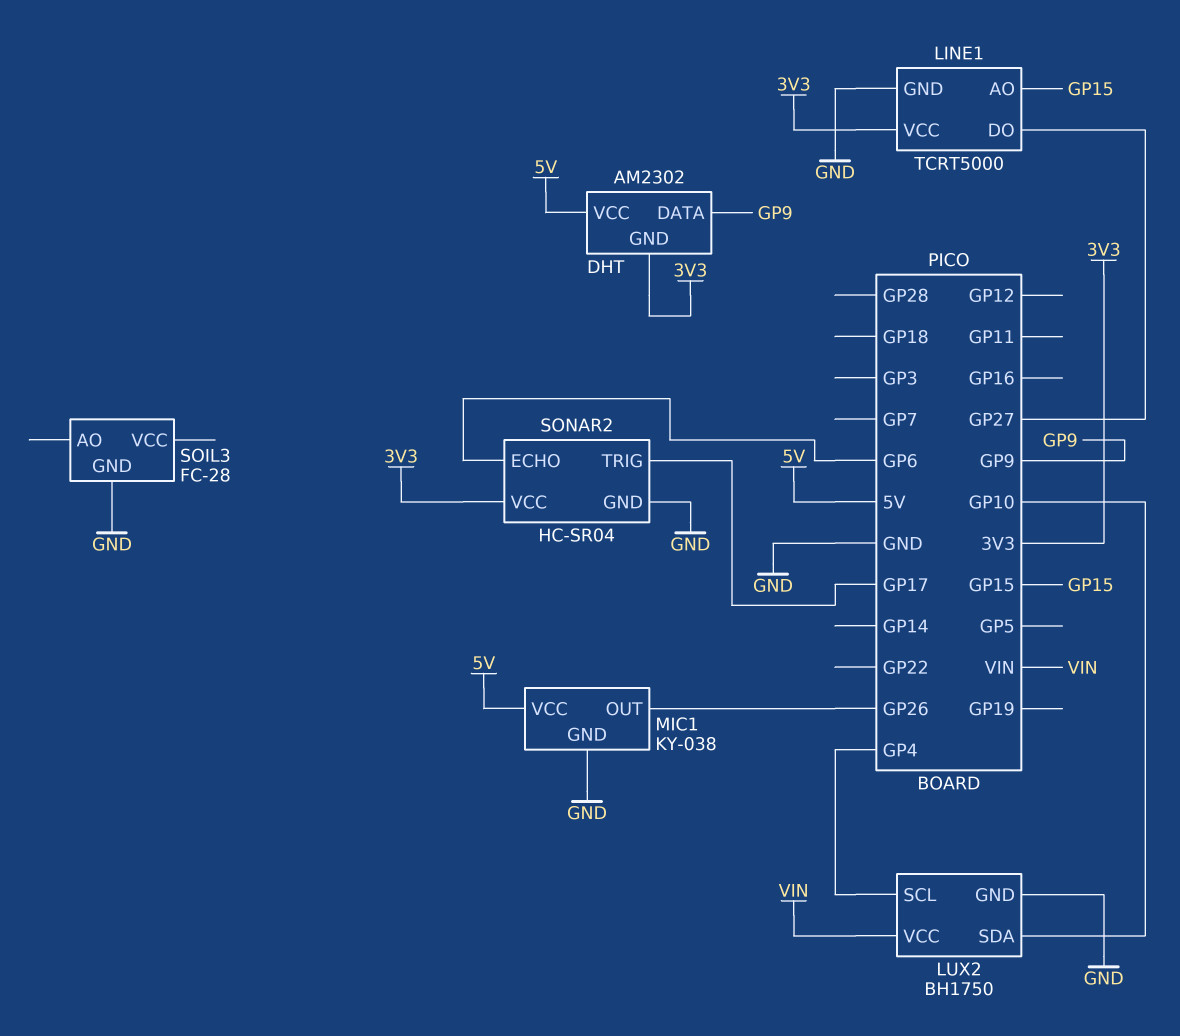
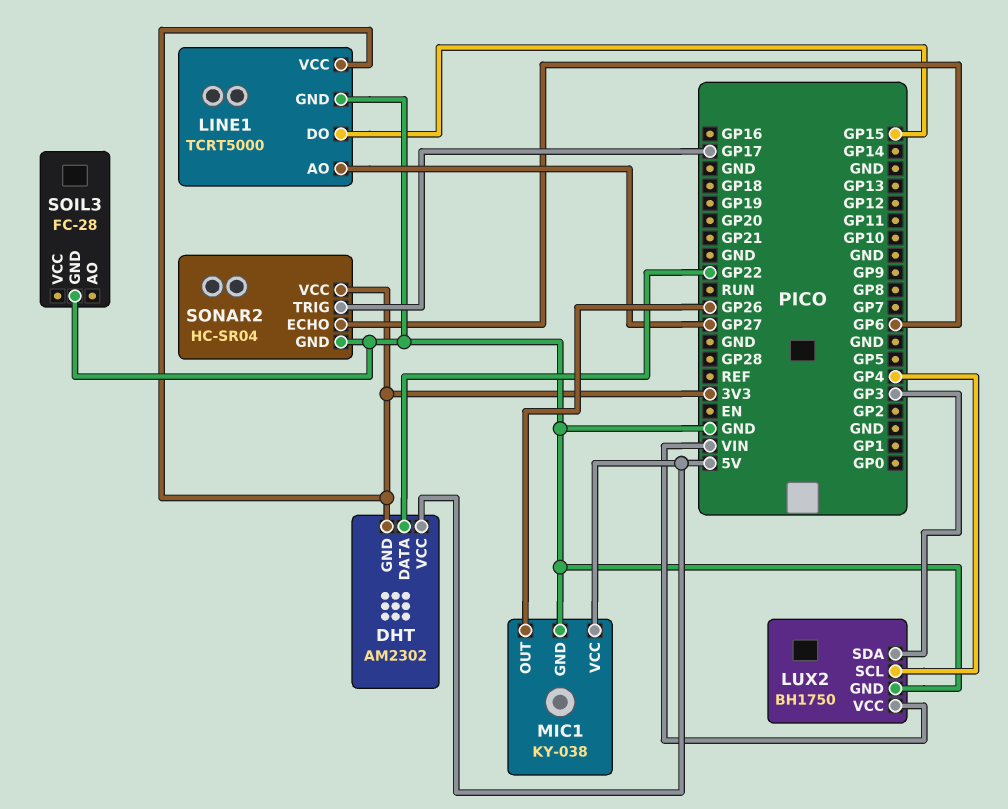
DHT pin DATA: GP9 -> GP22
LINE1 pin AO: GP15 -> GP27
LINE1 pin DO: GP27 -> GP15
LUX2 pin SDA: GP10 -> GP3

